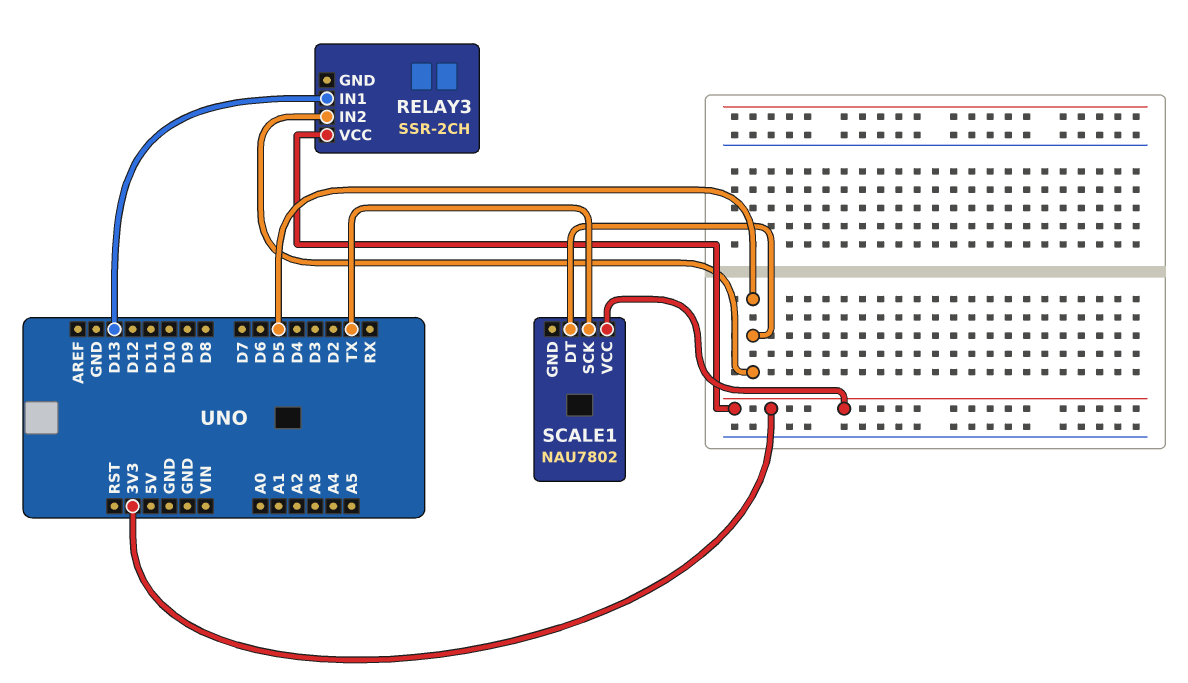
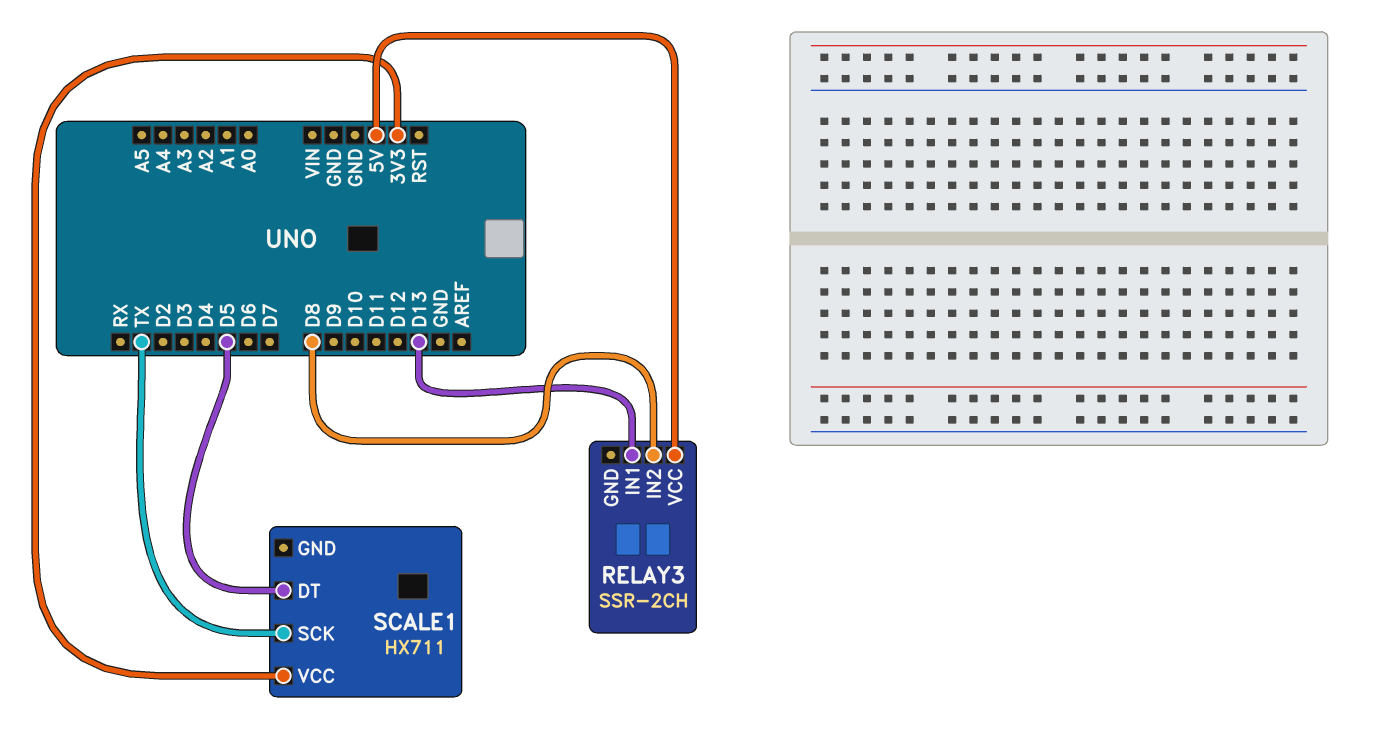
RELAY3 pin IN2: D5 -> D8
RELAY3 pin VCC: 3V3 -> 5V
SCALE1: NAU7802 -> HX711

